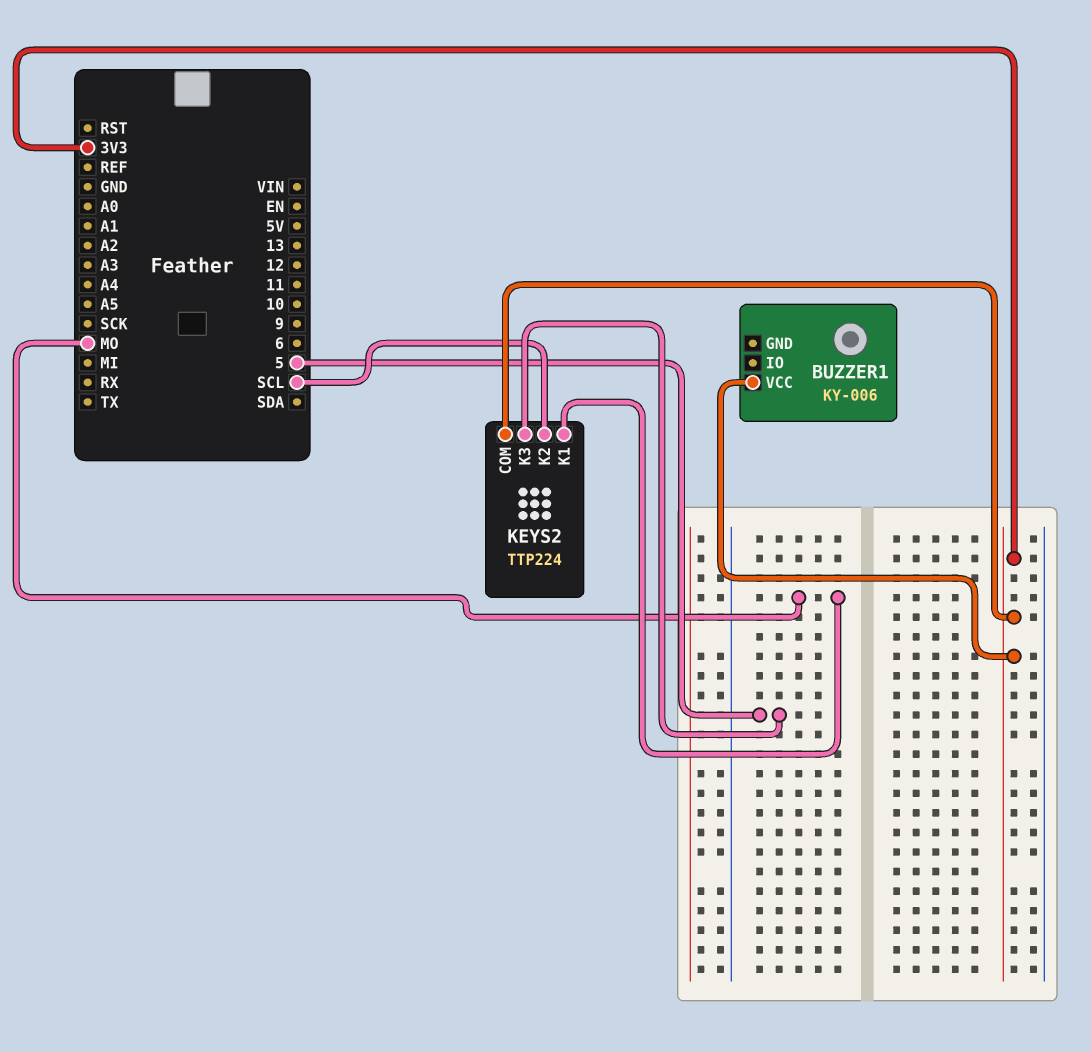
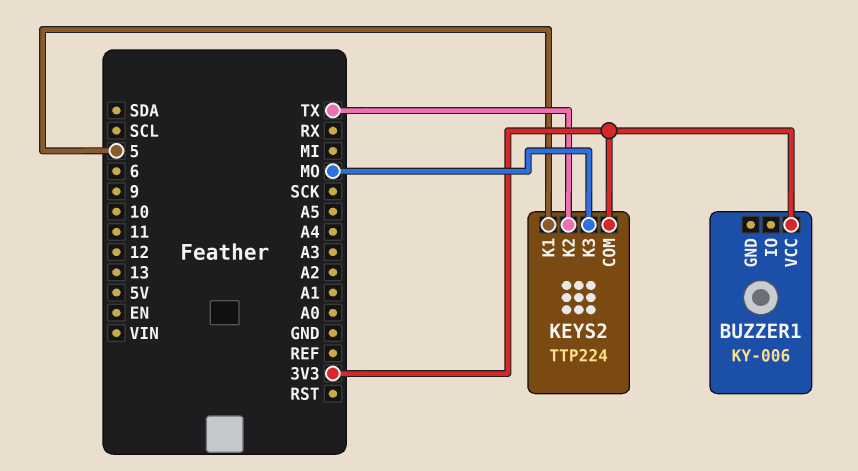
KEYS2 pin K1: MO -> 5
KEYS2 pin K2: SCL -> TX
KEYS2 pin K3: 5 -> MO

